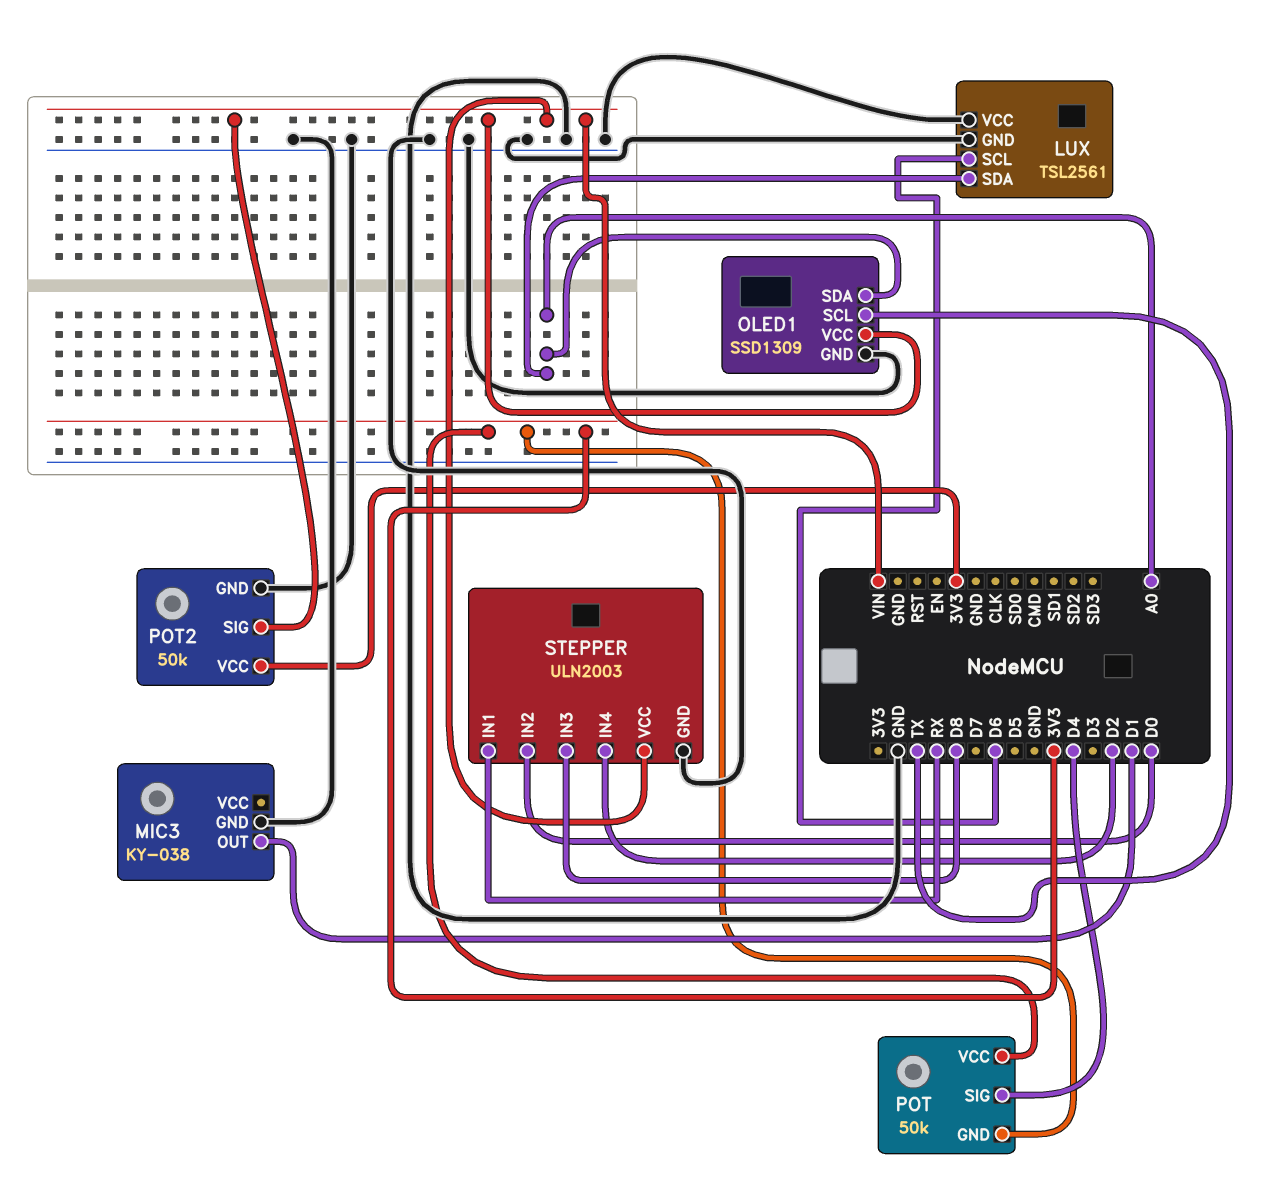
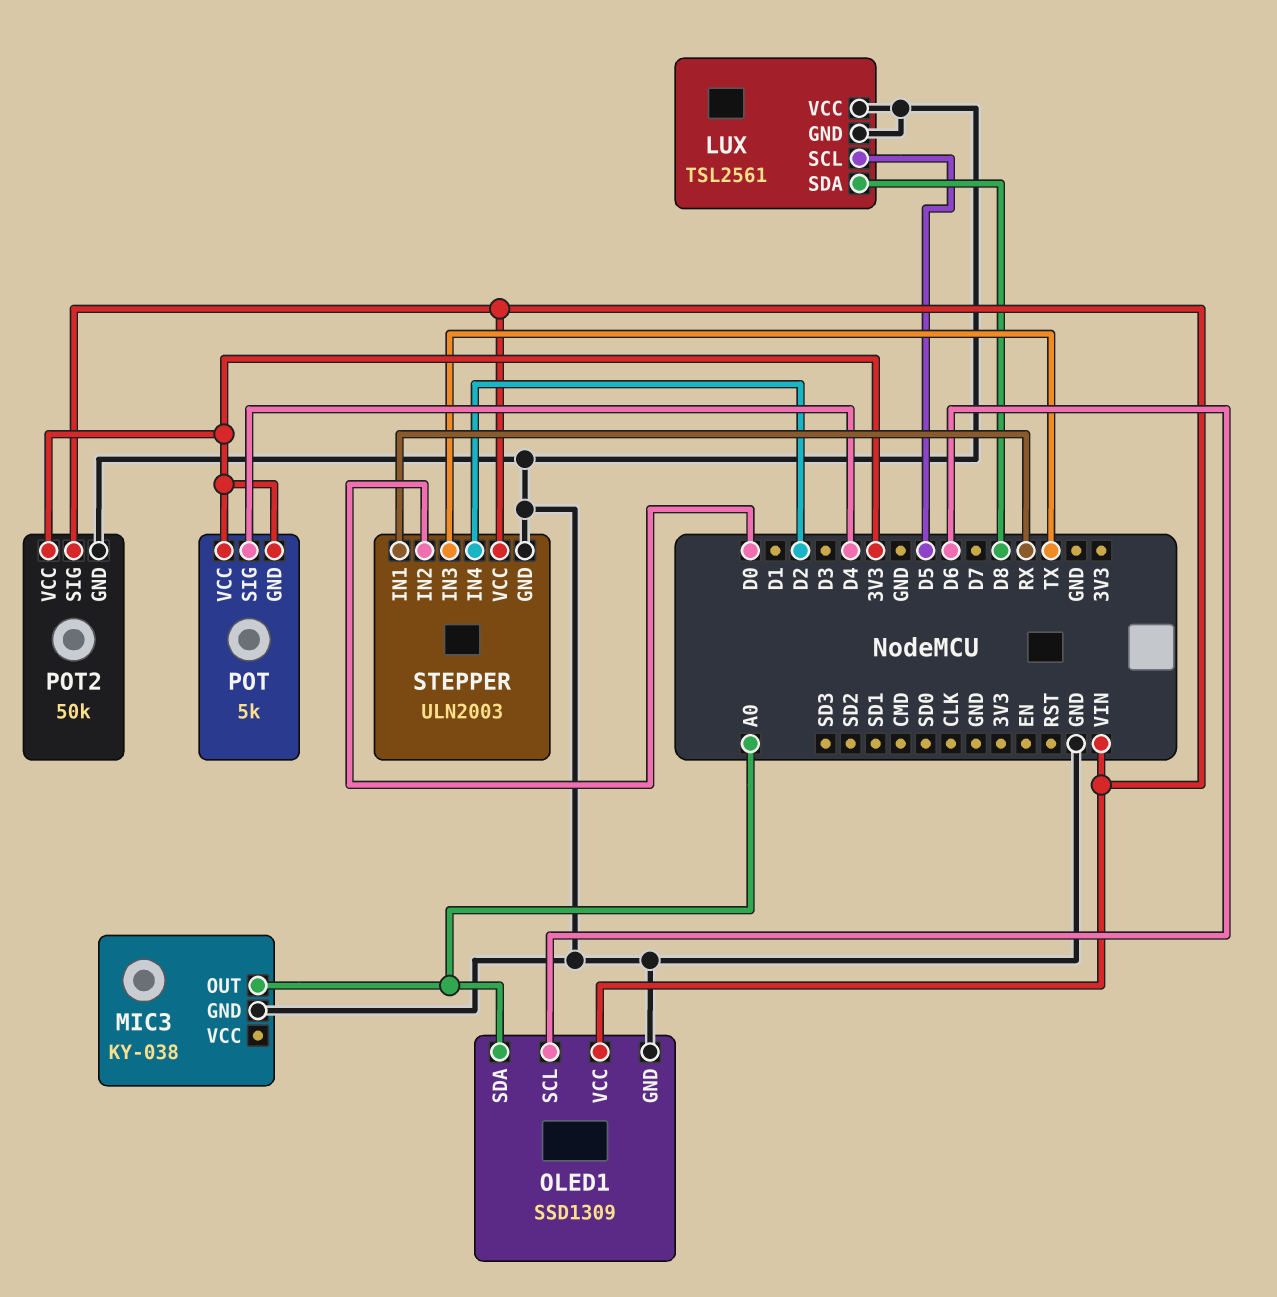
LUX pin SCL: D6 -> D5
LUX pin SDA: A0 -> D8
MIC3 pin OUT: D1 -> A0
OLED1 pin SCL: TX -> D6
POT: 50k -> 5k
STEPPER pin IN3: D8 -> TX

